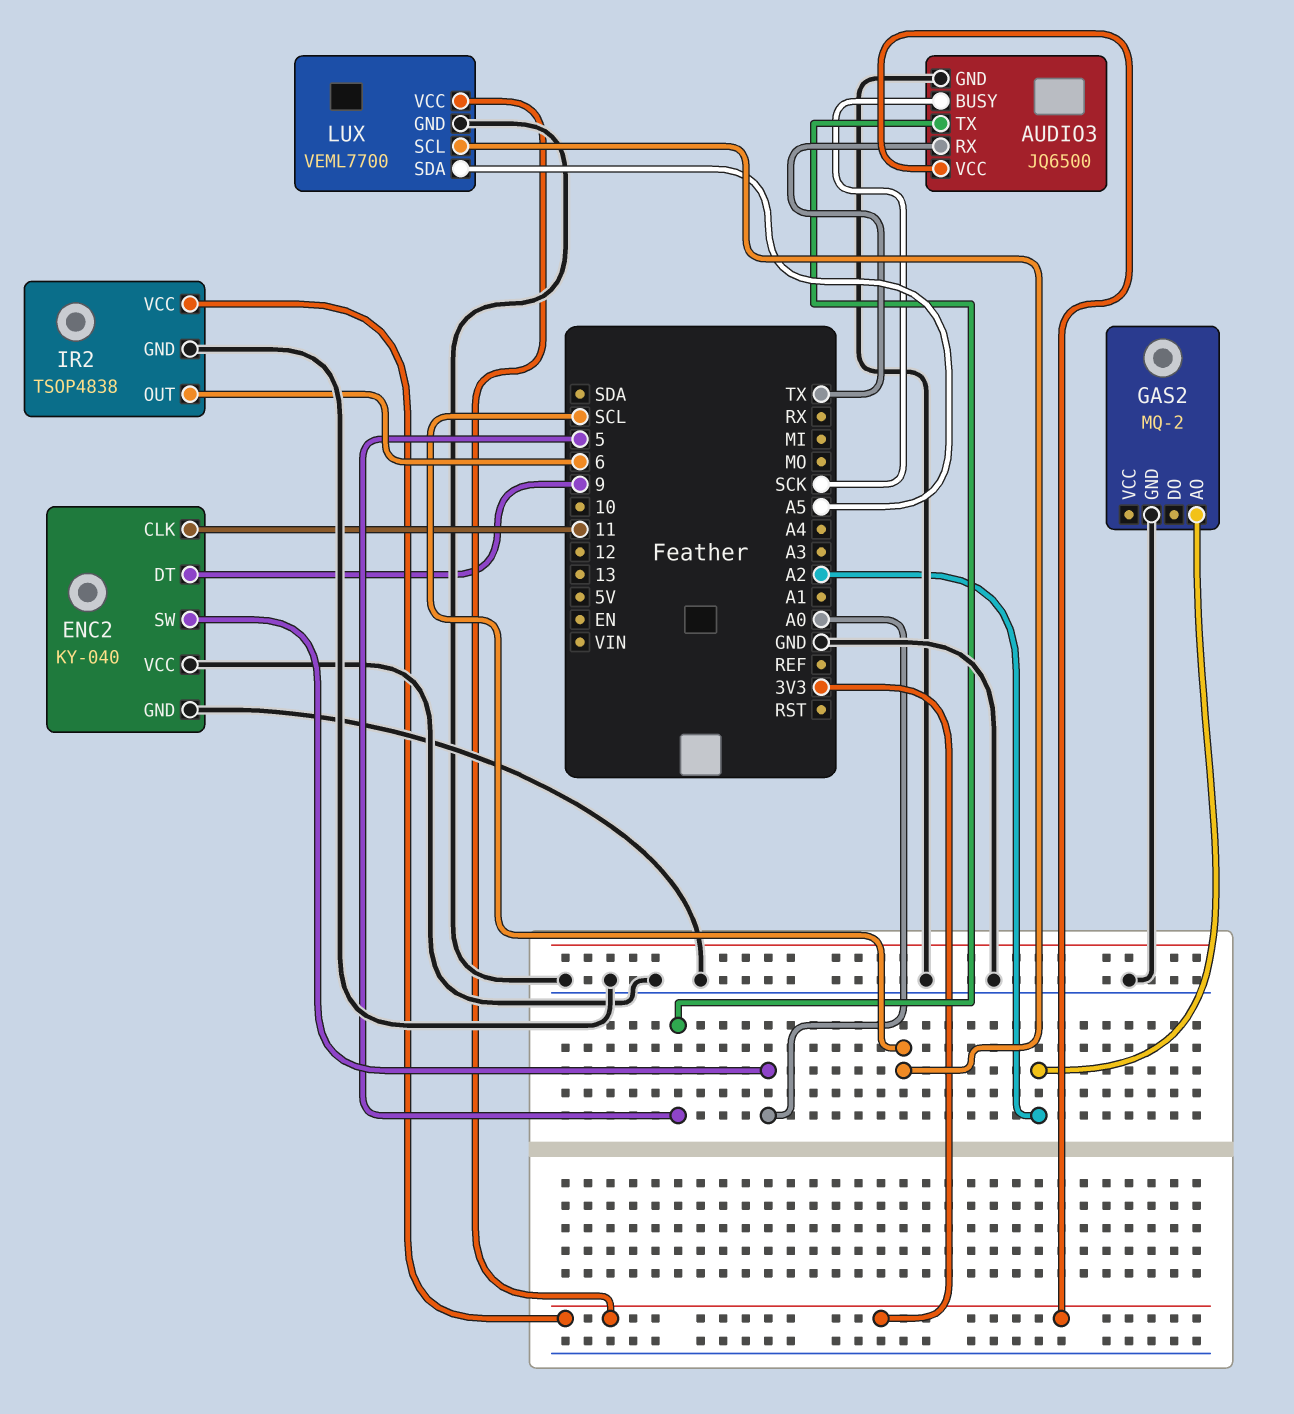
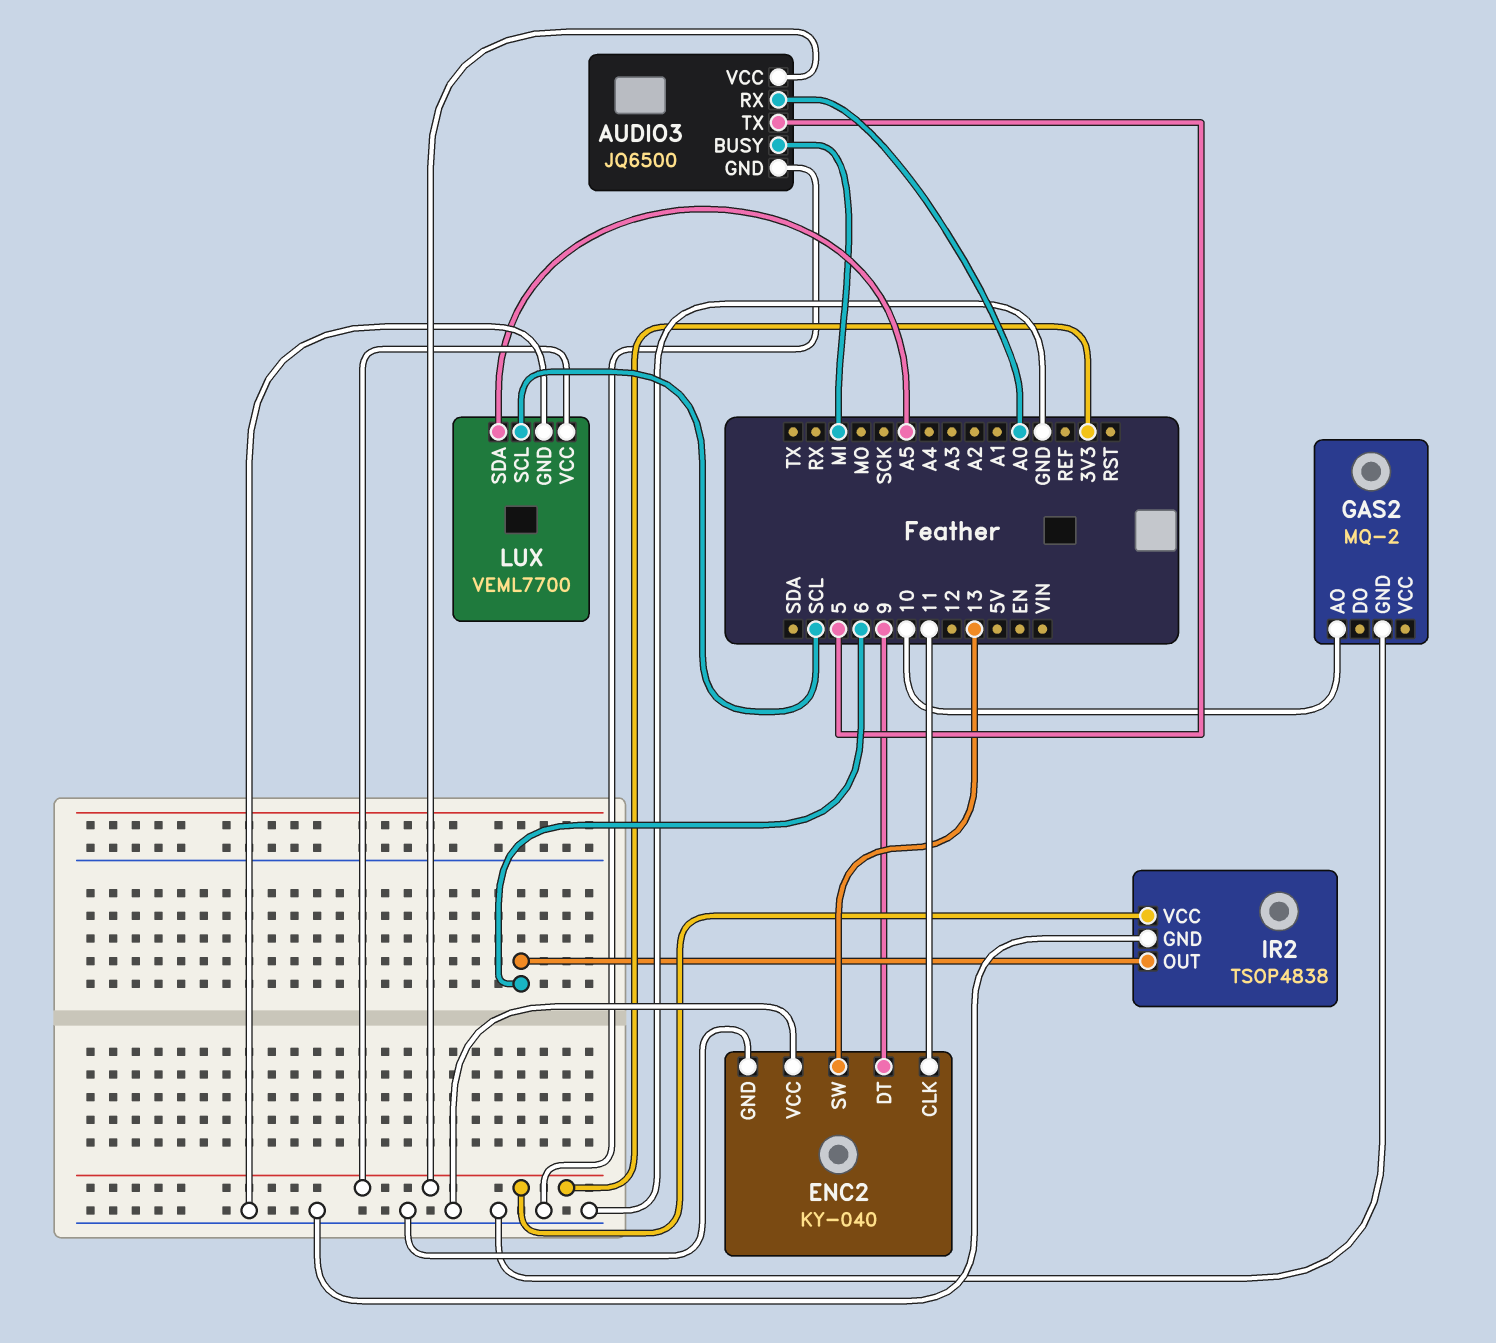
AUDIO3 pin BUSY: SCK -> MI
AUDIO3 pin RX: TX -> A0
ENC2 pin SW: A0 -> 13
GAS2 pin AO: A2 -> 10

